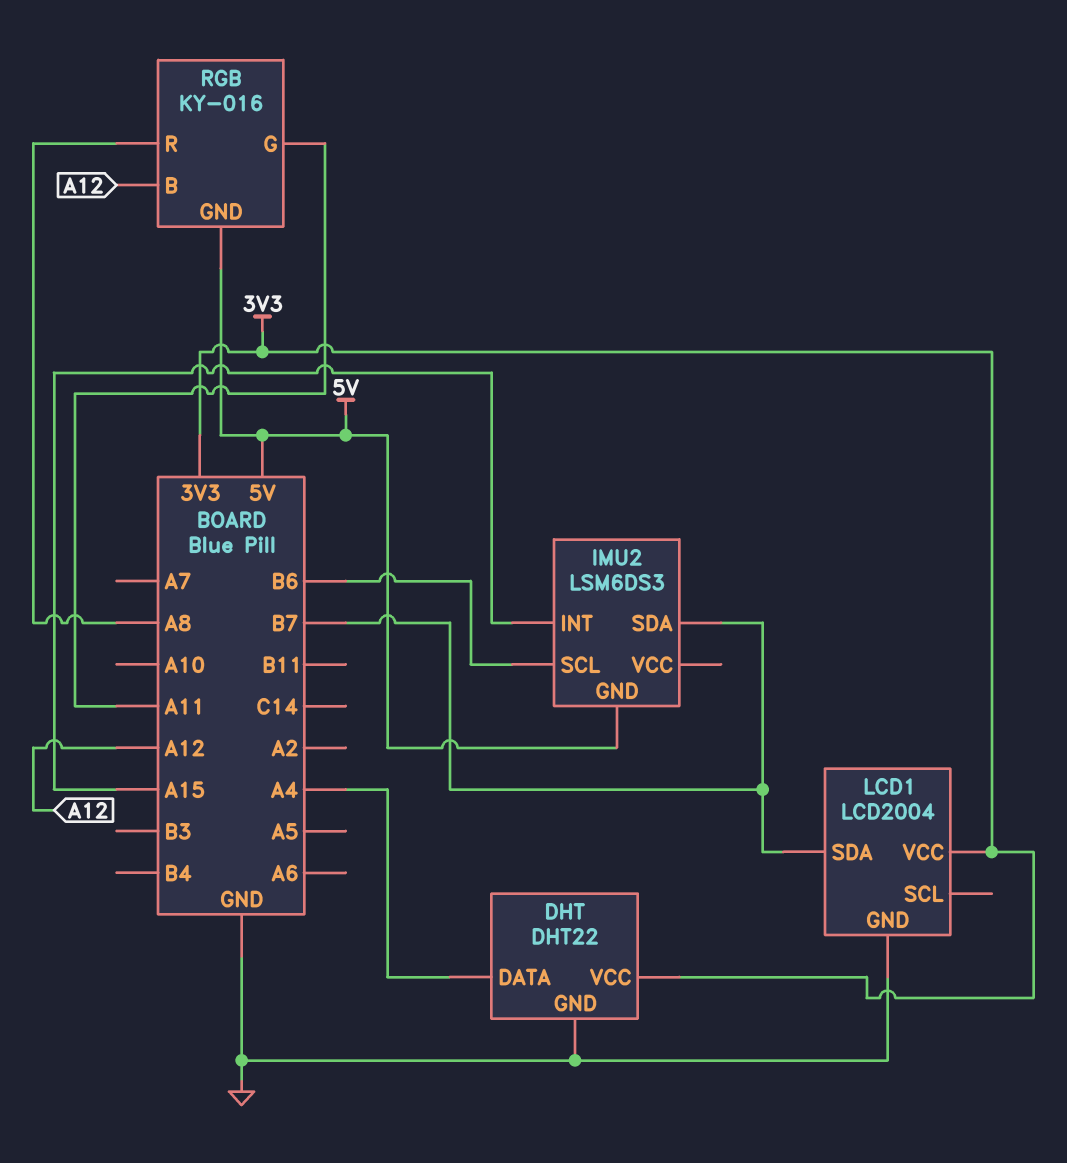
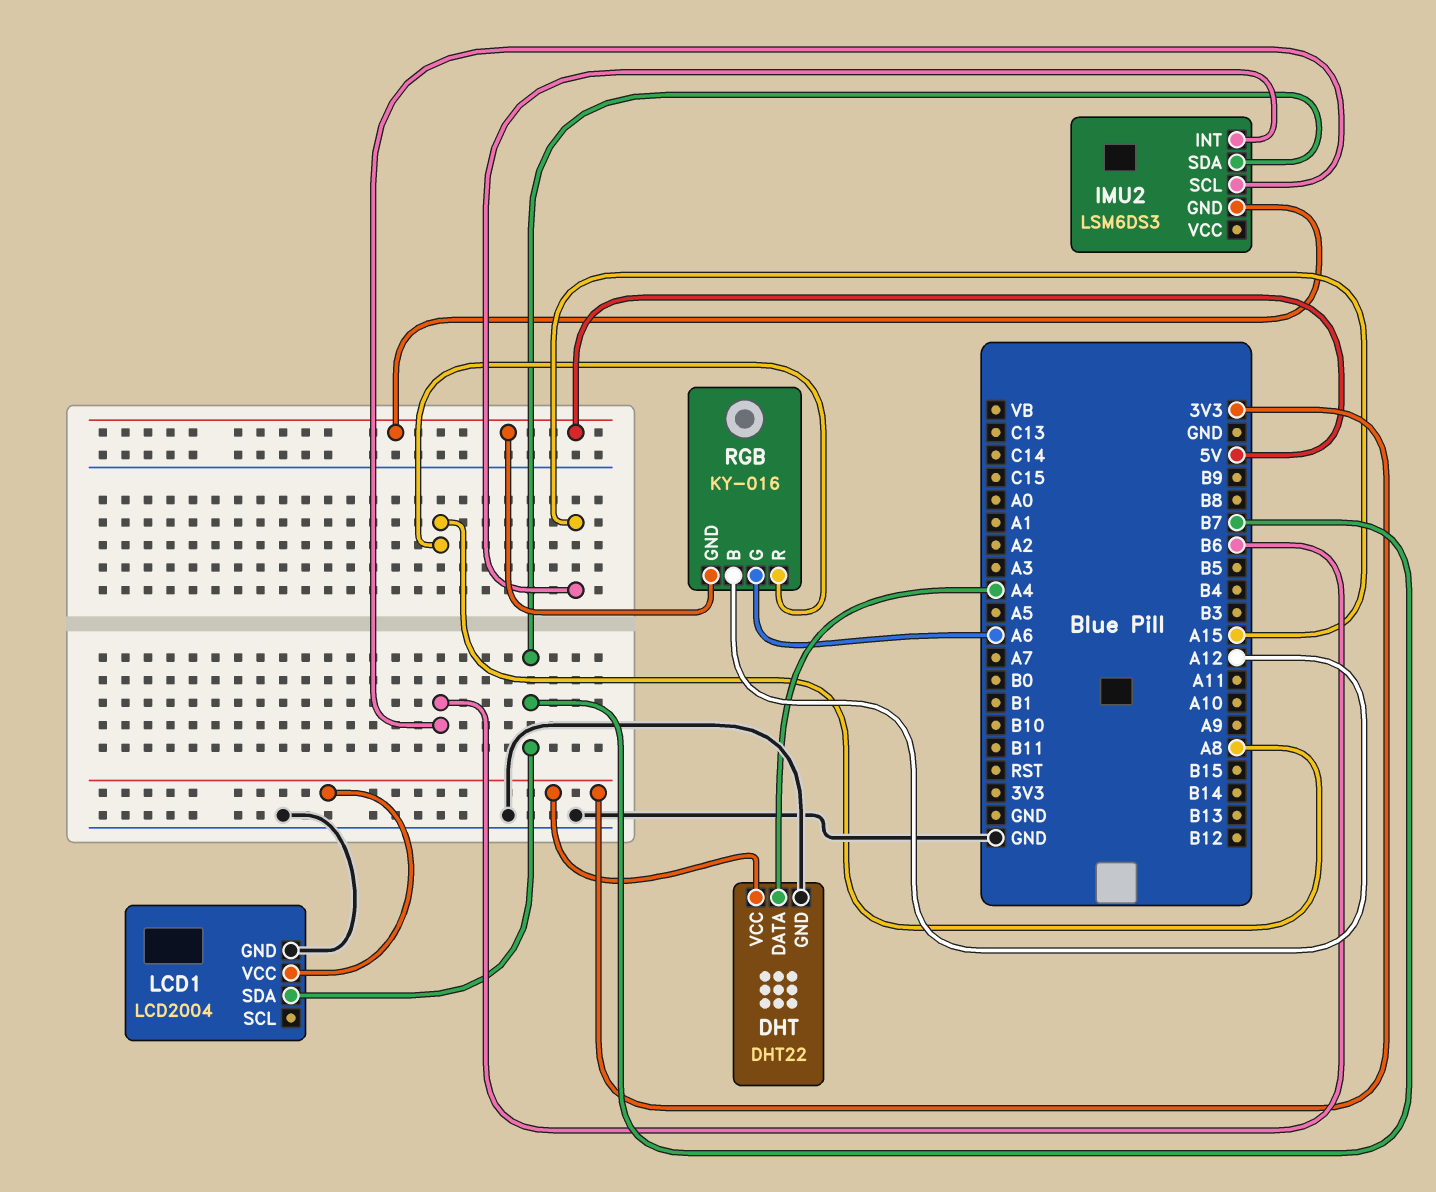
RGB pin G: A11 -> A6

